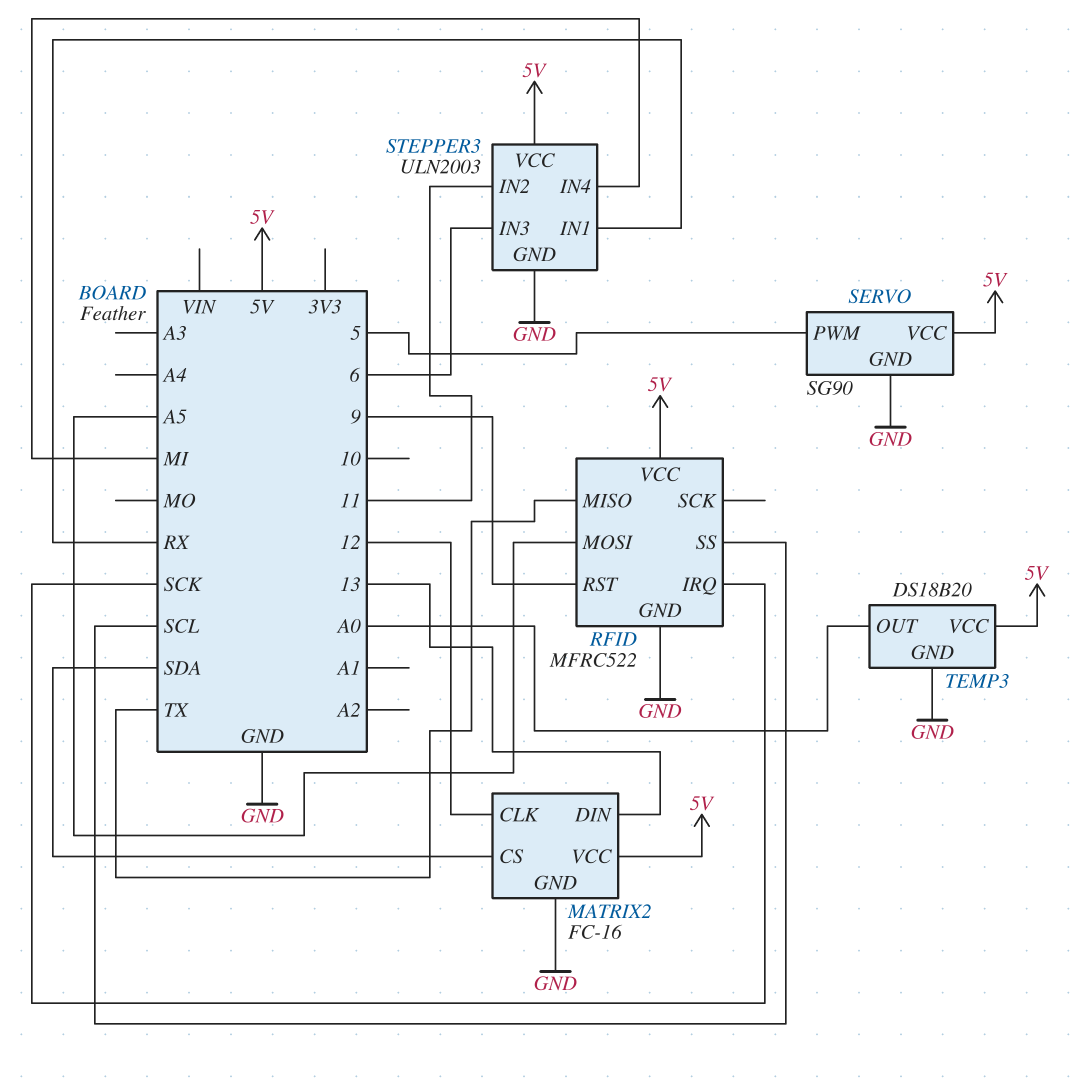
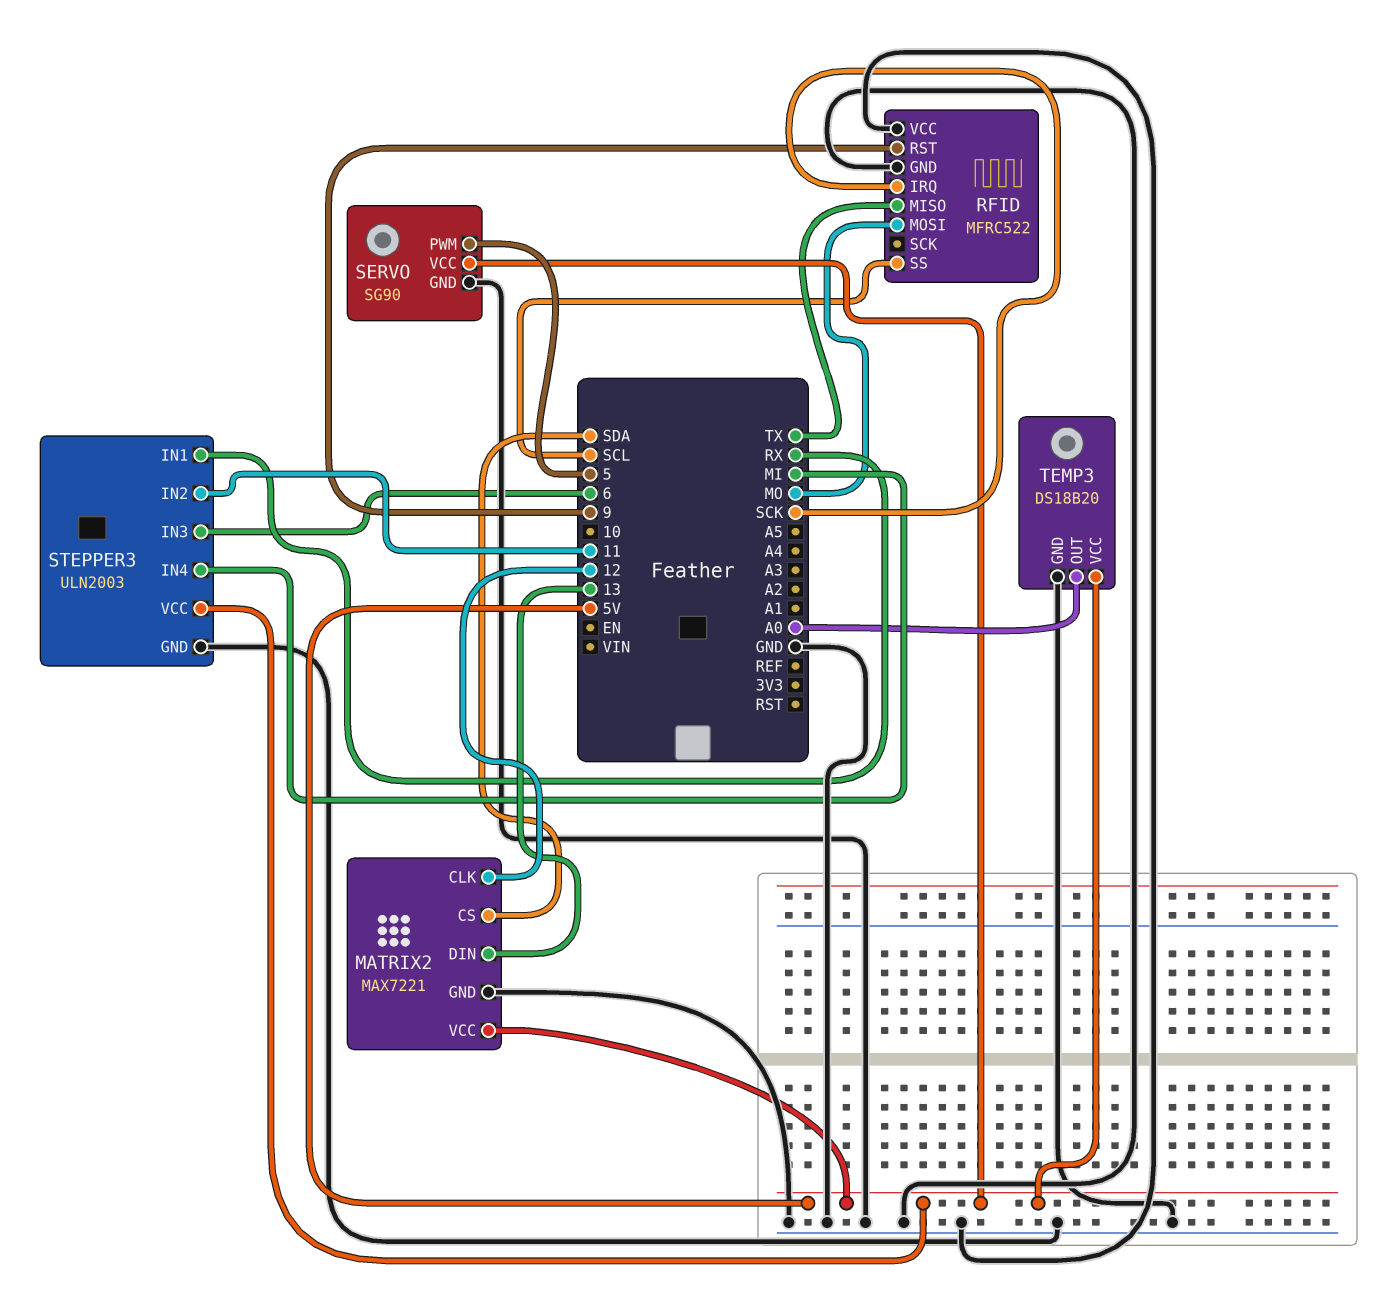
MATRIX2: FC-16 -> MAX7221
RFID pin MOSI: A5 -> MO
RFID pin VCC: 5V -> GND

